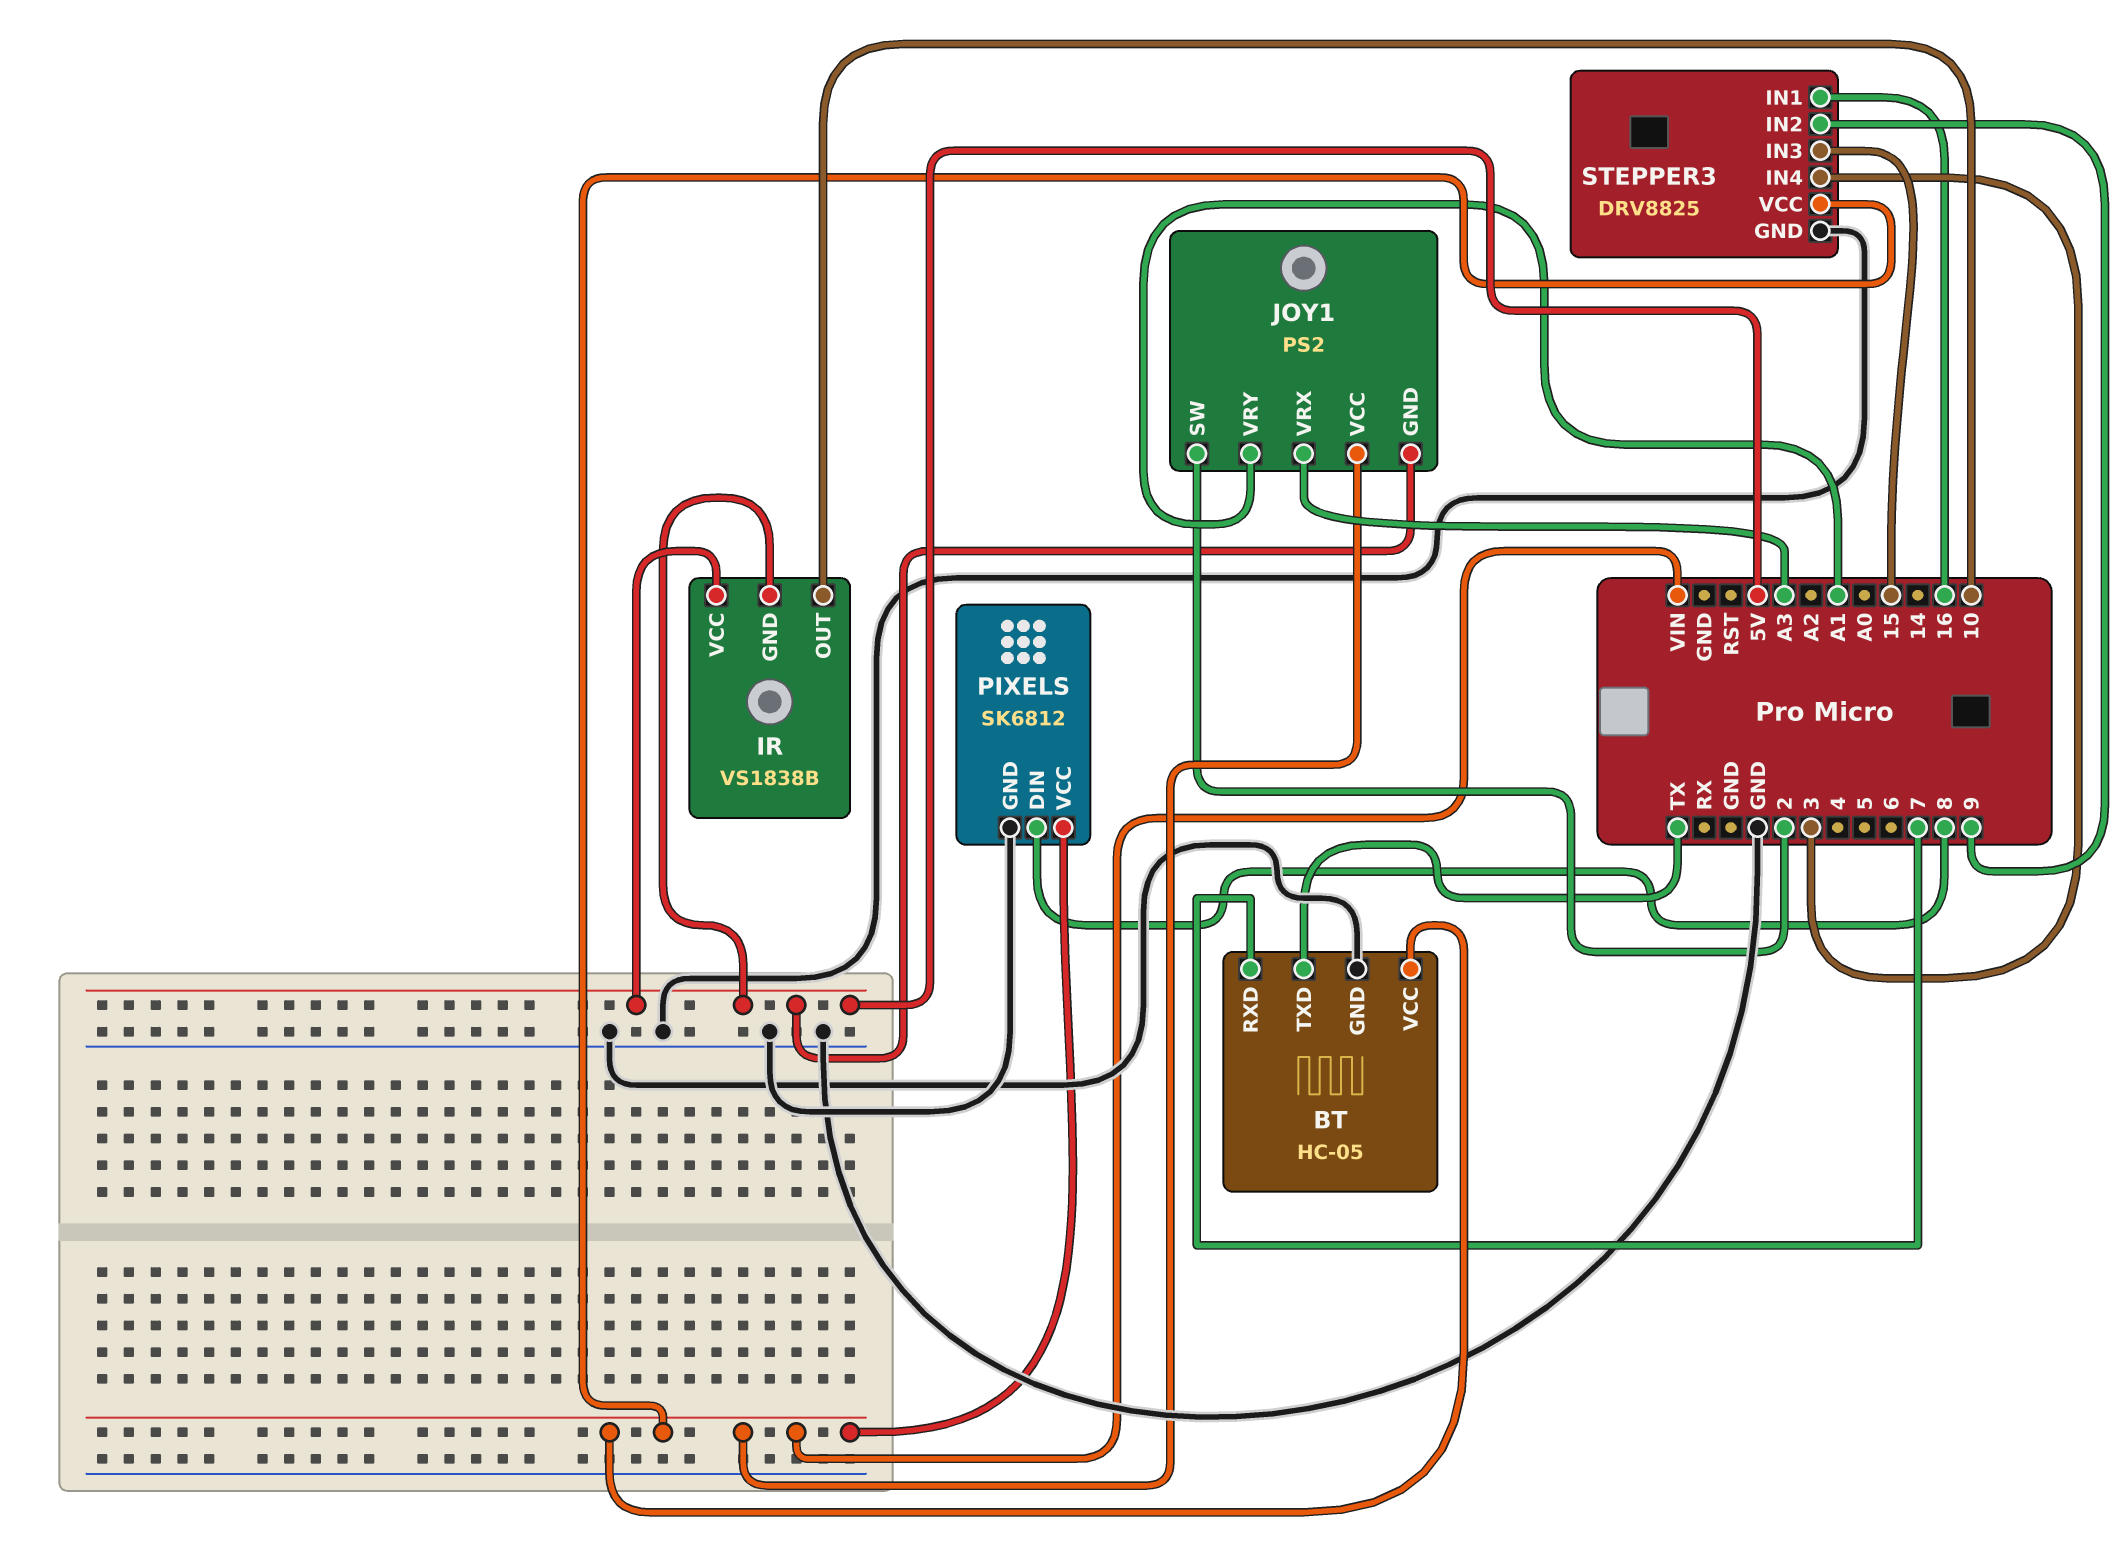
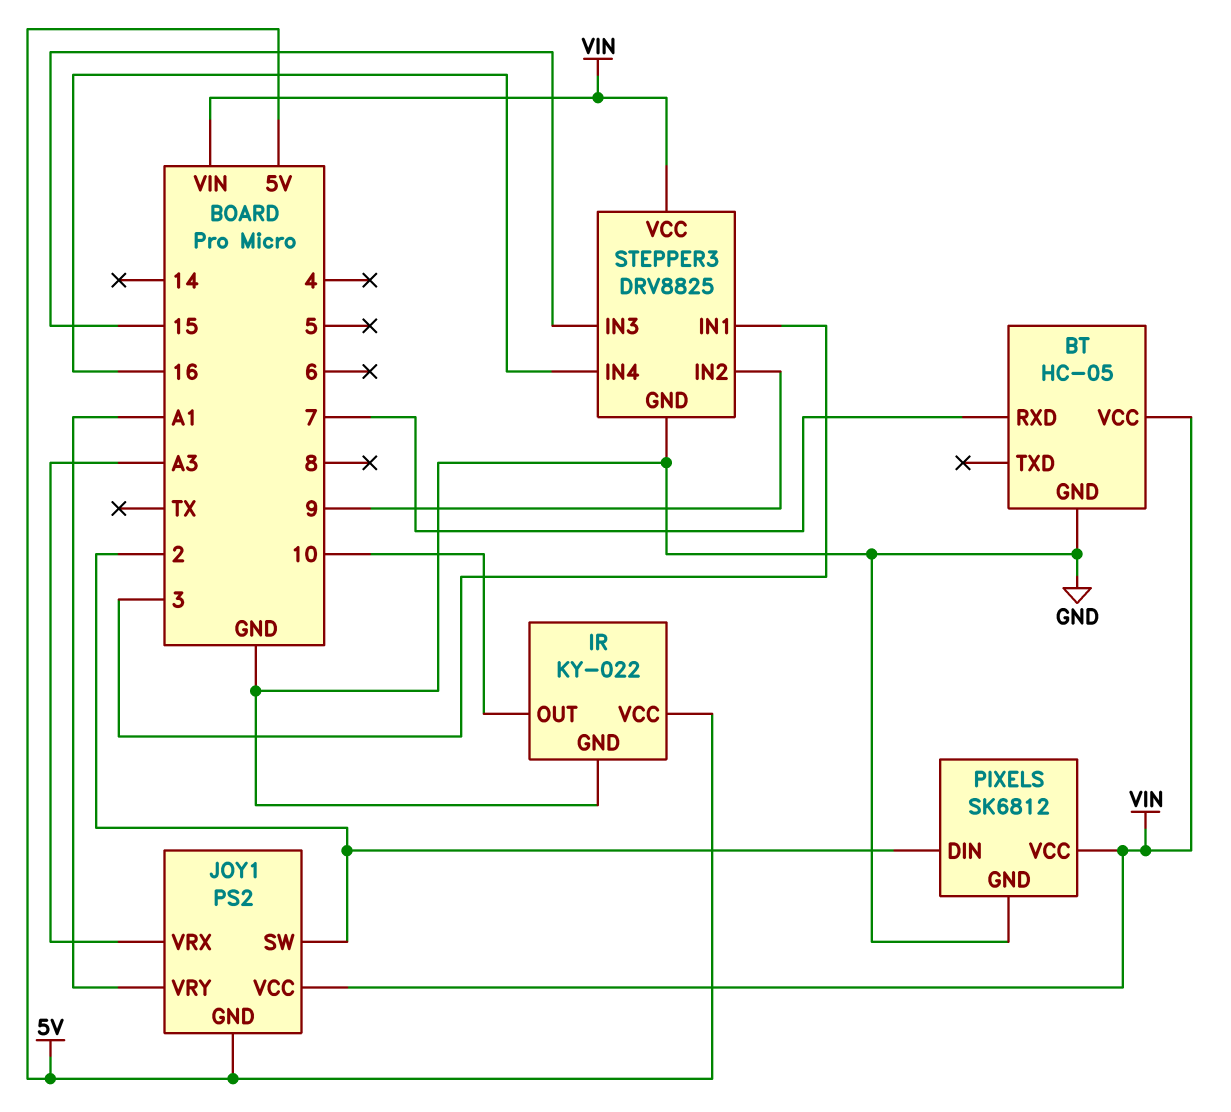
BT pin TXD: TX -> none
IR: VS1838B -> KY-022
IR pin GND: 5V -> GND
PIXELS pin DIN: 8 -> 2
STEPPER3 pin IN1: 16 -> 3
STEPPER3 pin IN4: 3 -> 16

